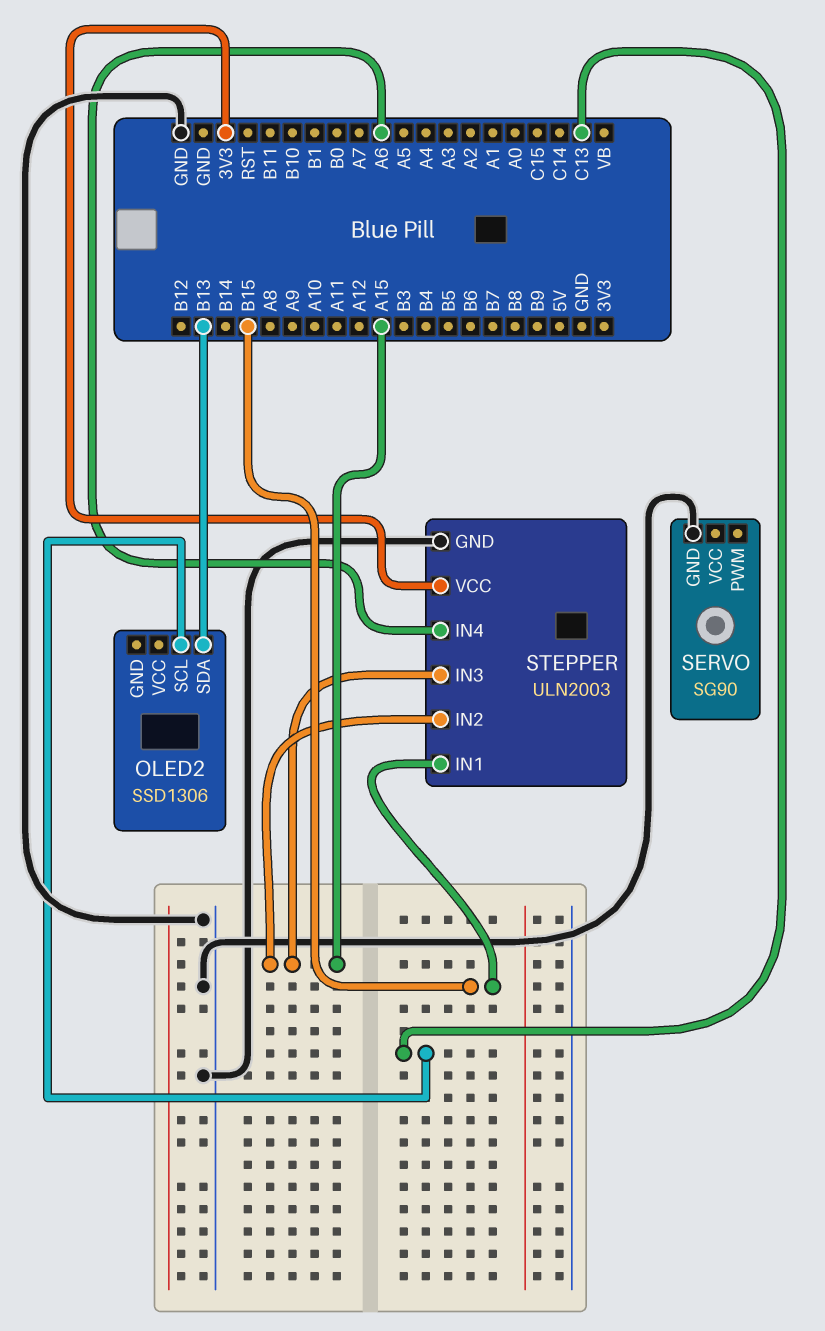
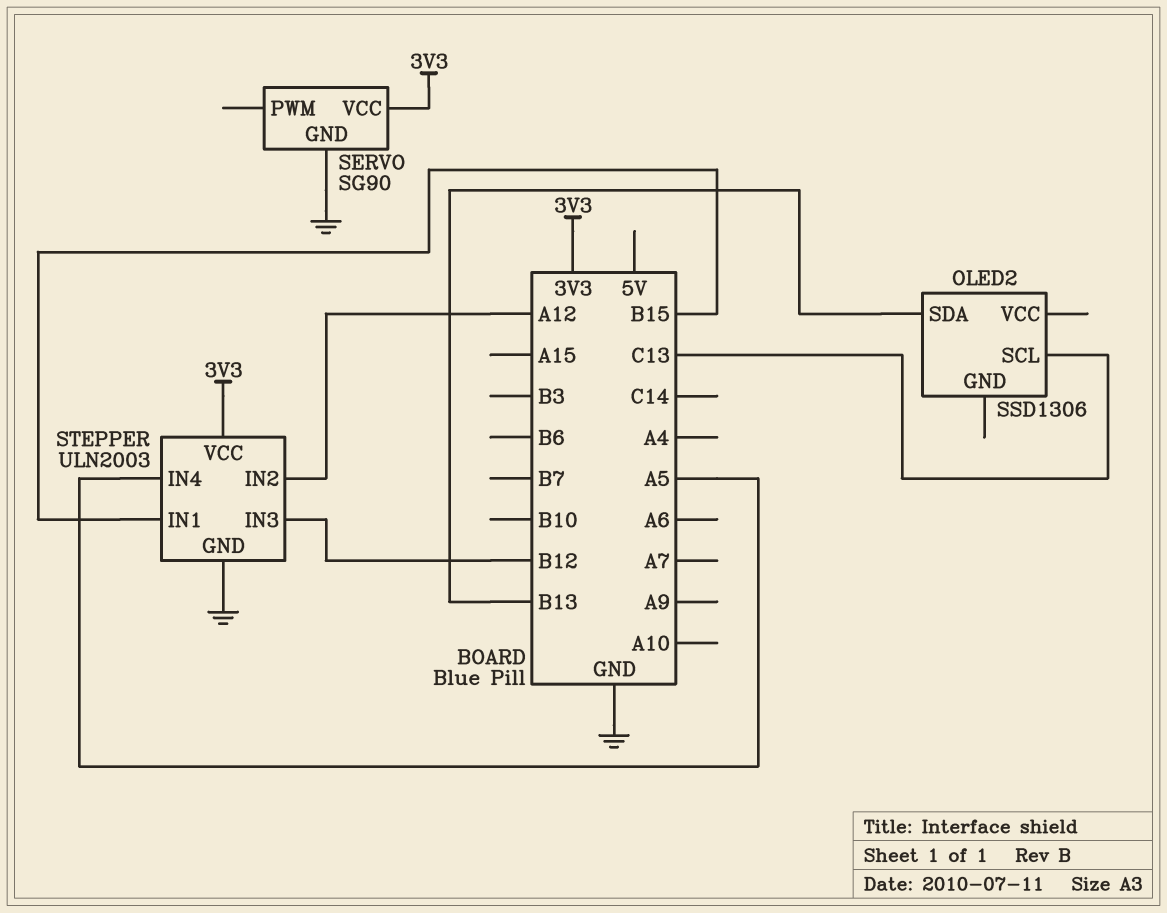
SERVO pin VCC: none -> 3V3
STEPPER pin IN2: A15 -> A12
STEPPER pin IN3: A15 -> B12
STEPPER pin IN4: A6 -> A5

